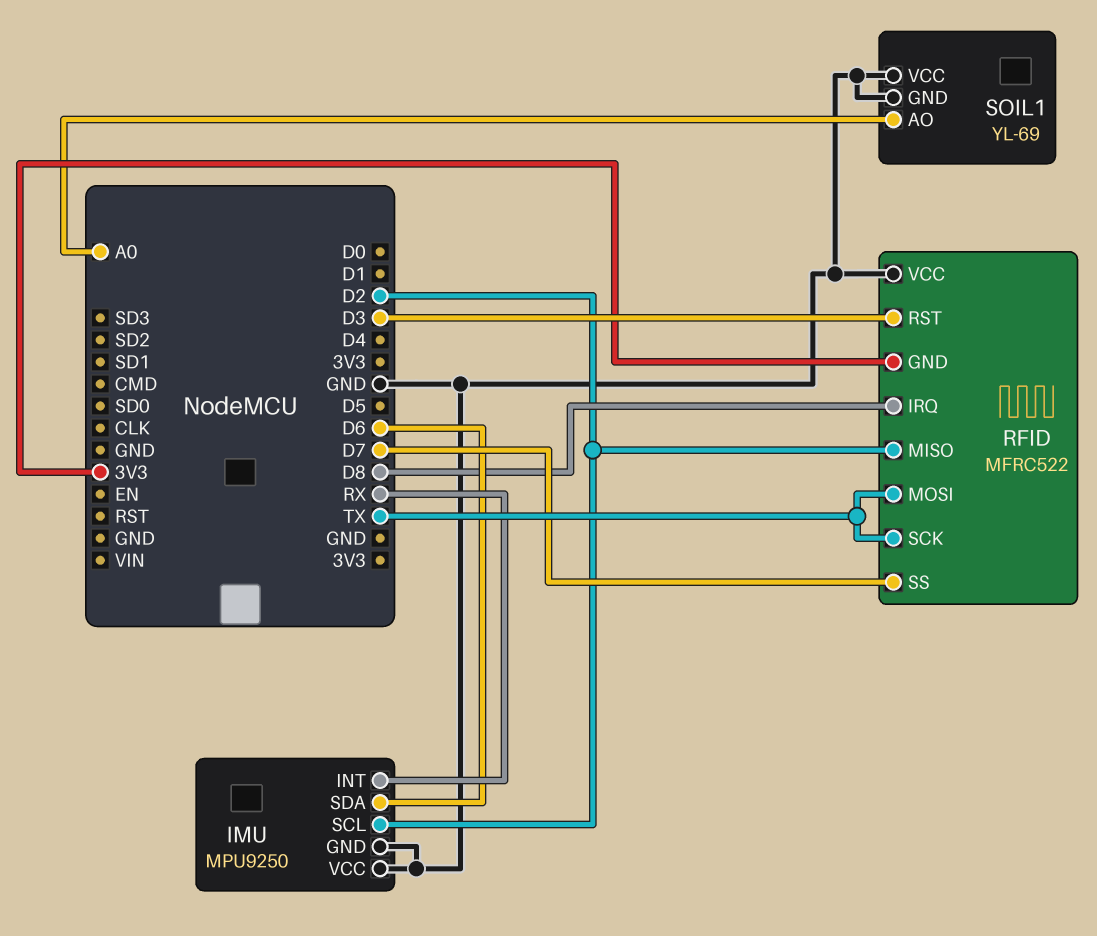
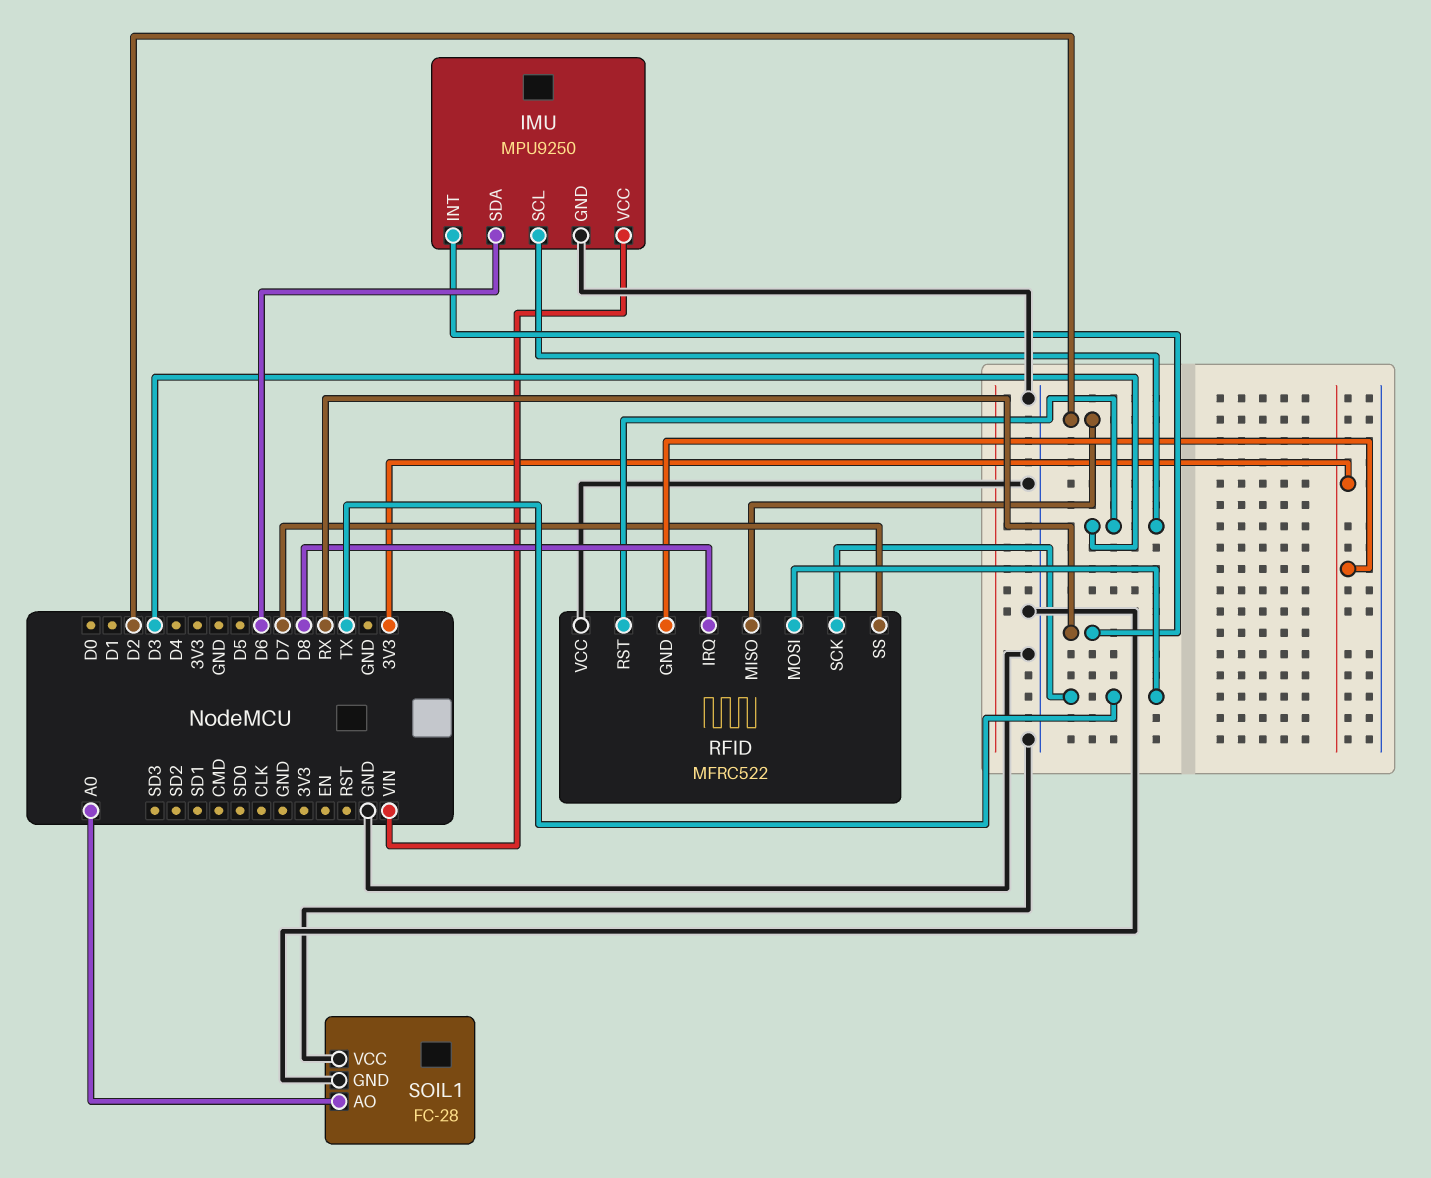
IMU pin SCL: D2 -> D3
IMU pin VCC: GND -> VIN
SOIL1: YL-69 -> FC-28

